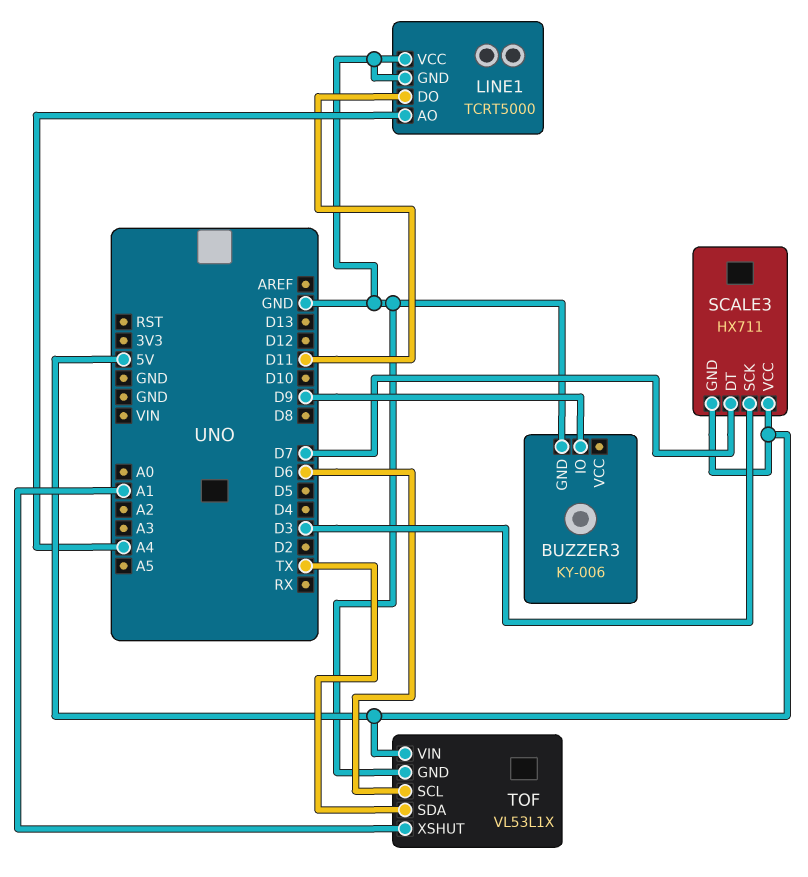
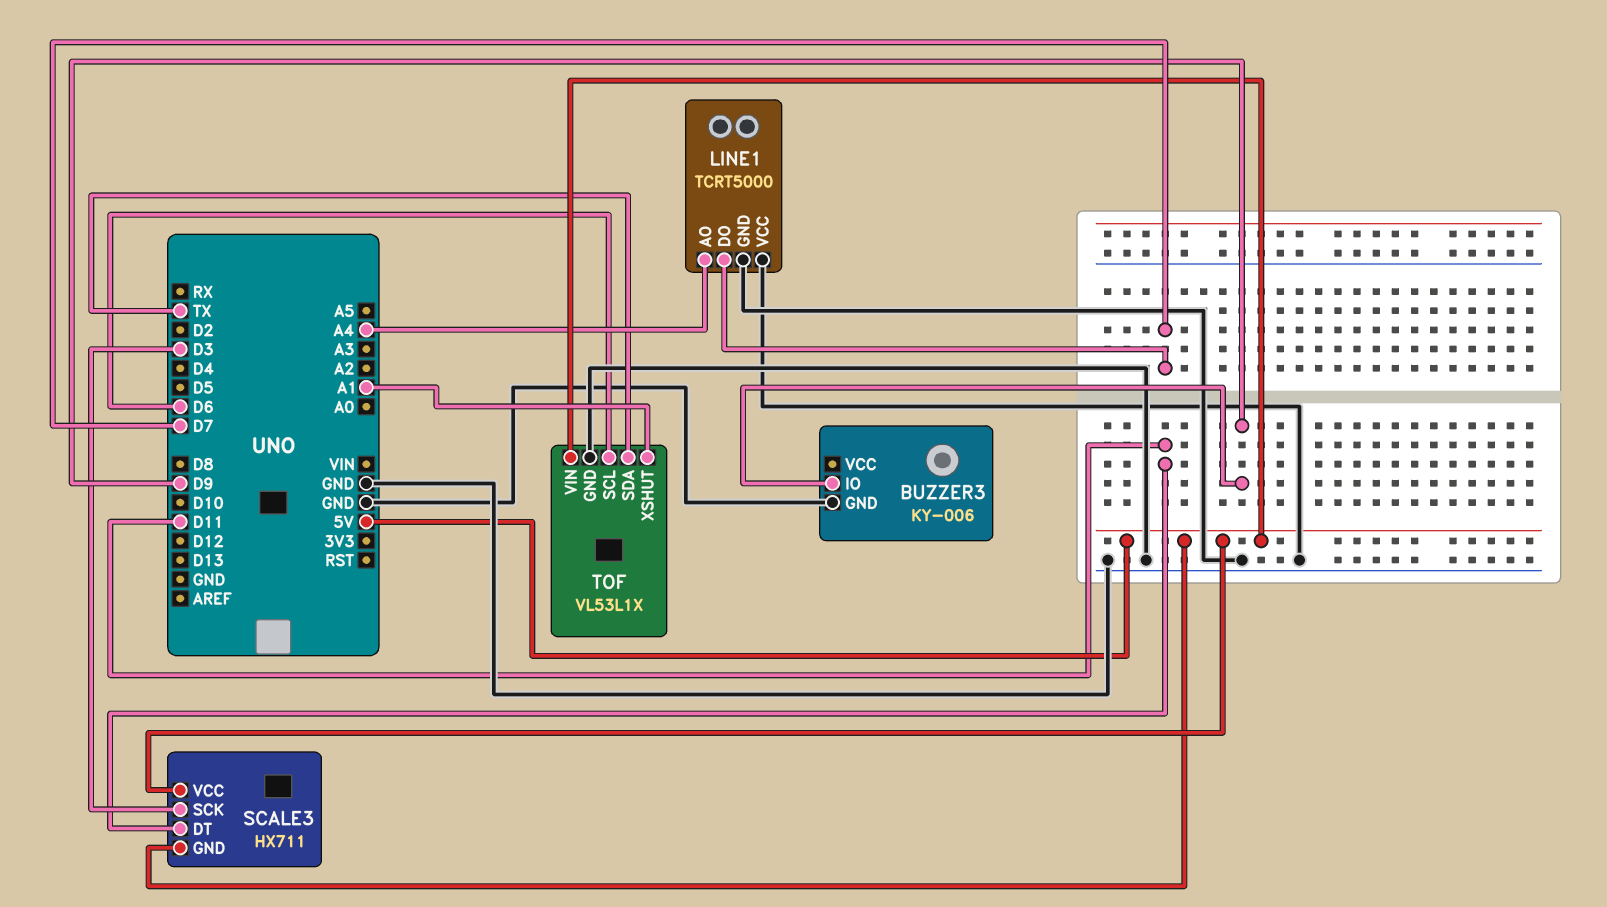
LINE1 pin DO: D11 -> D7
SCALE3 pin DT: D7 -> D11

